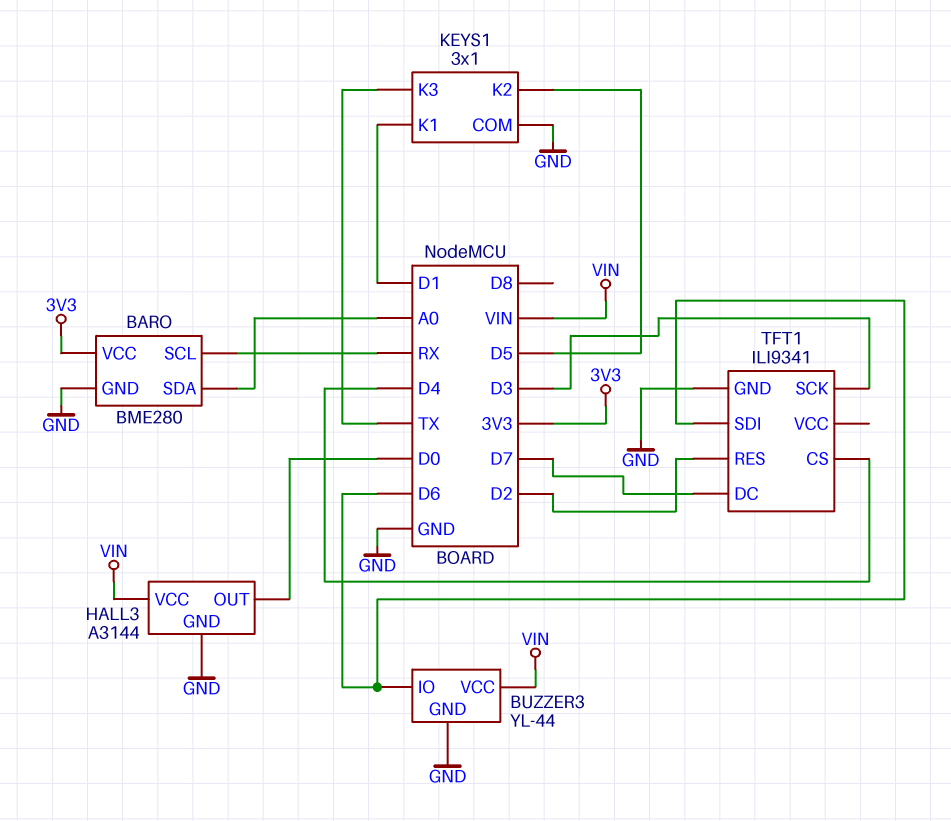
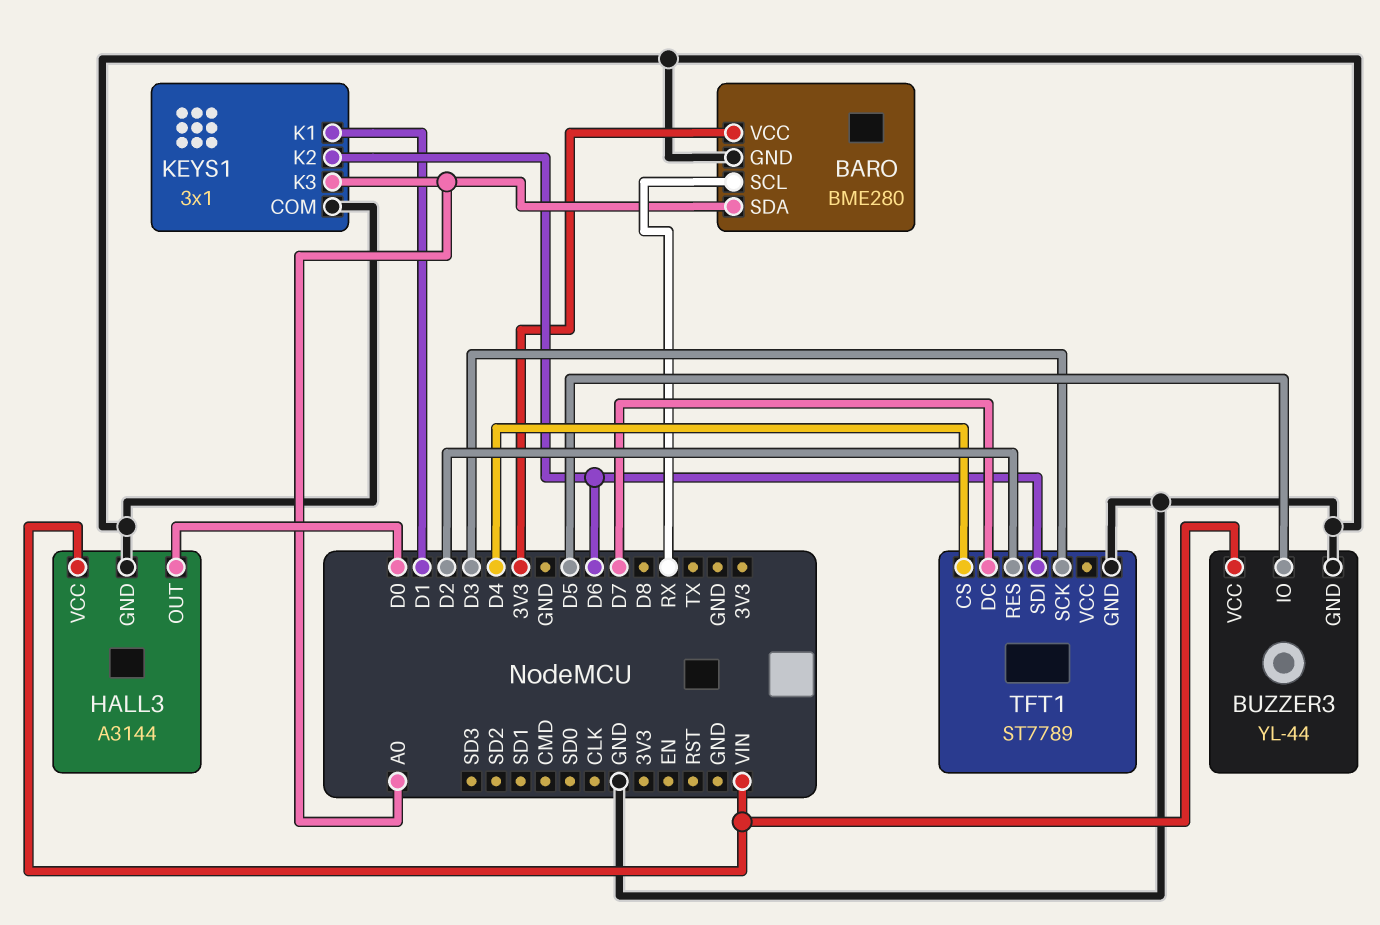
BUZZER3 pin IO: D6 -> D5
KEYS1 pin K2: D5 -> D6
KEYS1 pin K3: TX -> A0
TFT1: ILI9341 -> ST7789

